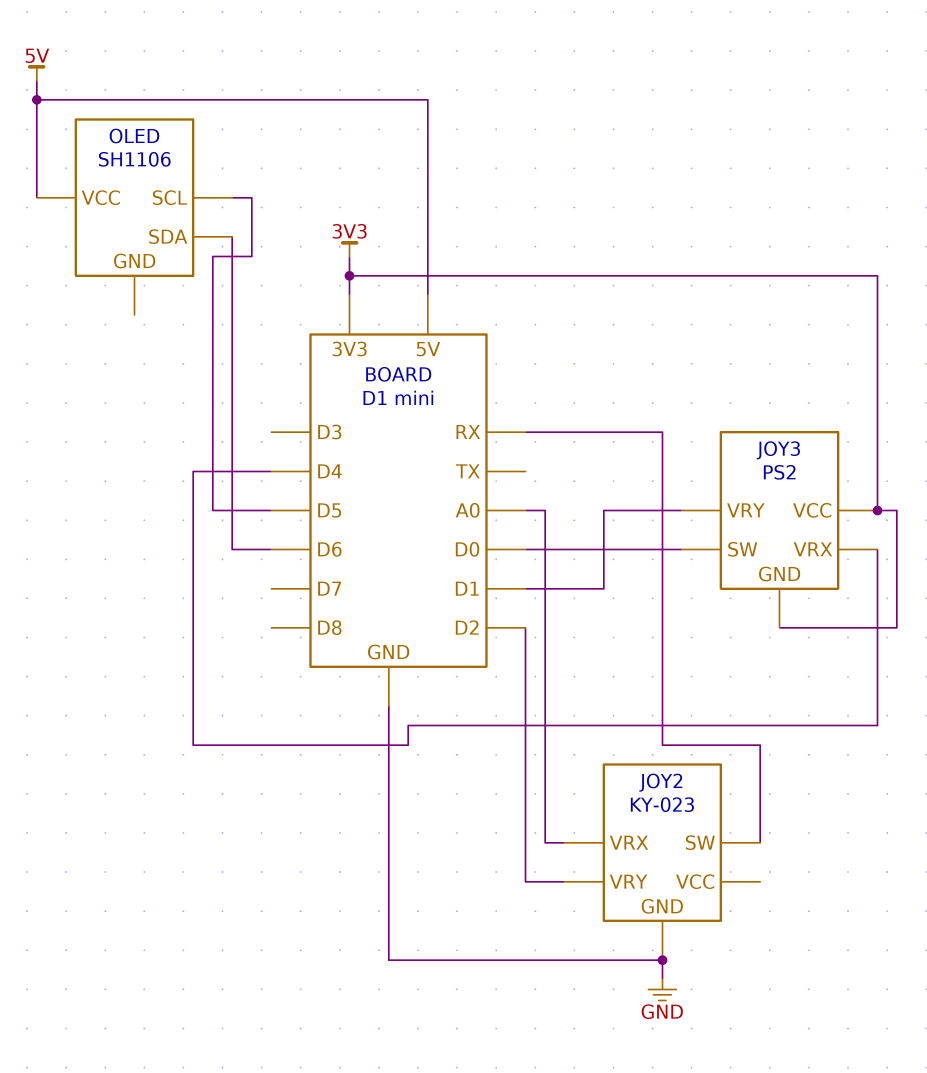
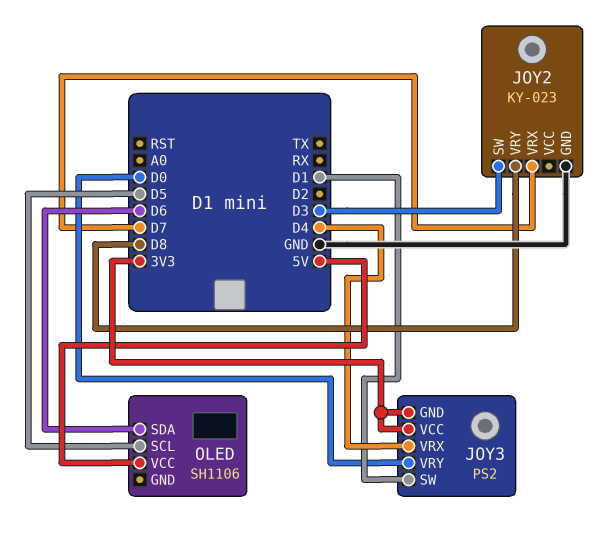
JOY2 pin SW: RX -> D3
JOY2 pin VRX: A0 -> D7
JOY2 pin VRY: D2 -> D8
JOY3 pin SW: D0 -> D1
JOY3 pin VRY: D1 -> D0

